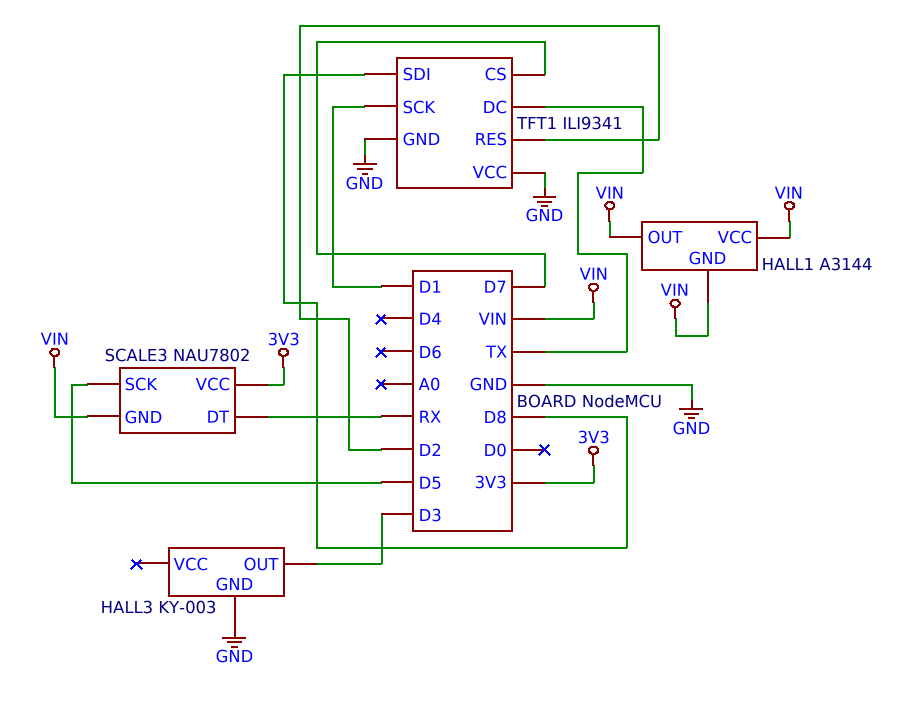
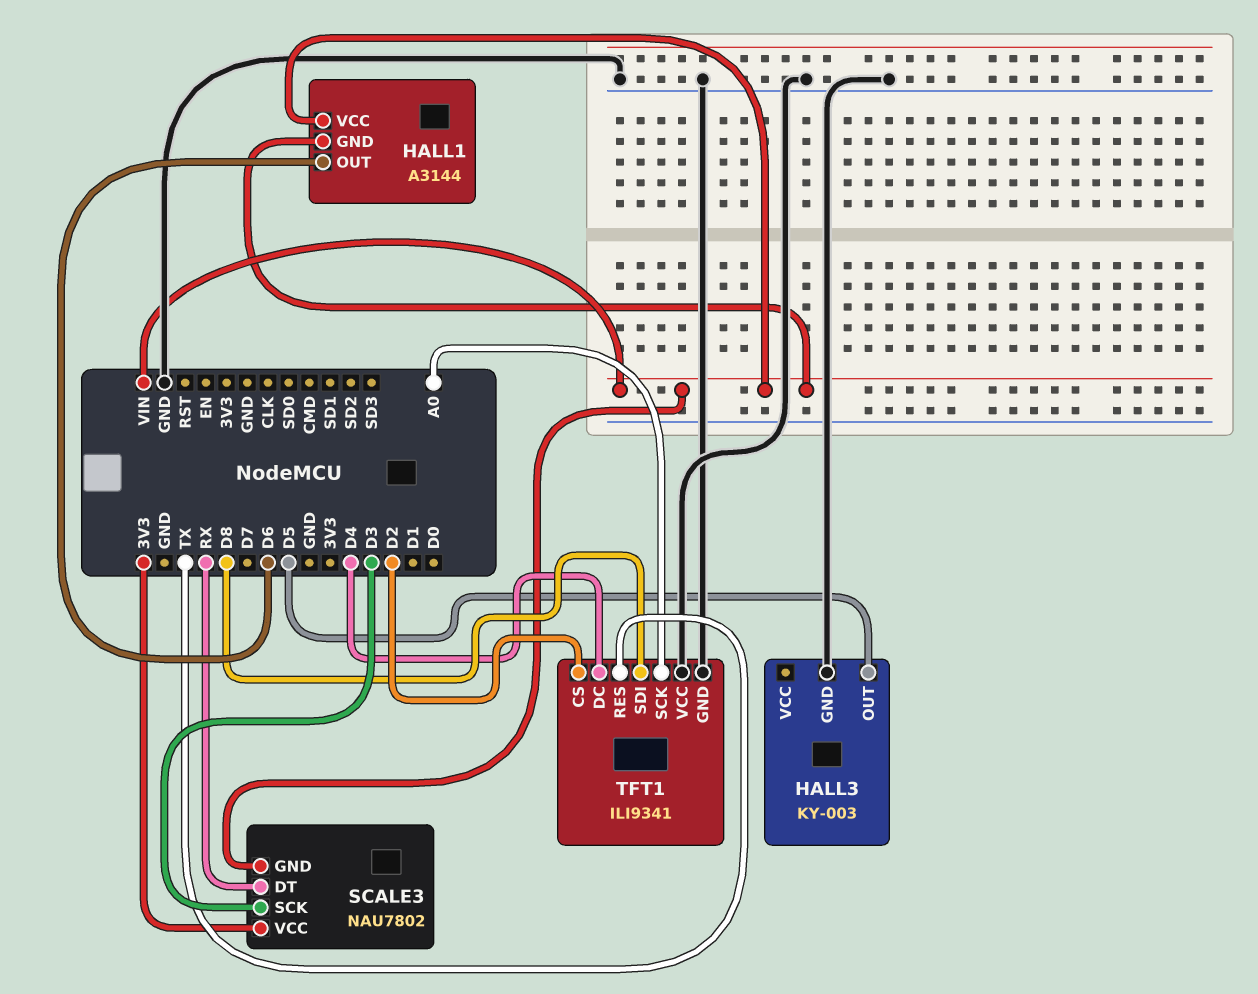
HALL1 pin OUT: VIN -> D6
HALL3 pin OUT: D3 -> D5
SCALE3 pin SCK: D5 -> D3
TFT1 pin CS: D7 -> D2
TFT1 pin DC: TX -> D4
TFT1 pin RES: D2 -> TX
TFT1 pin SCK: D1 -> A0

